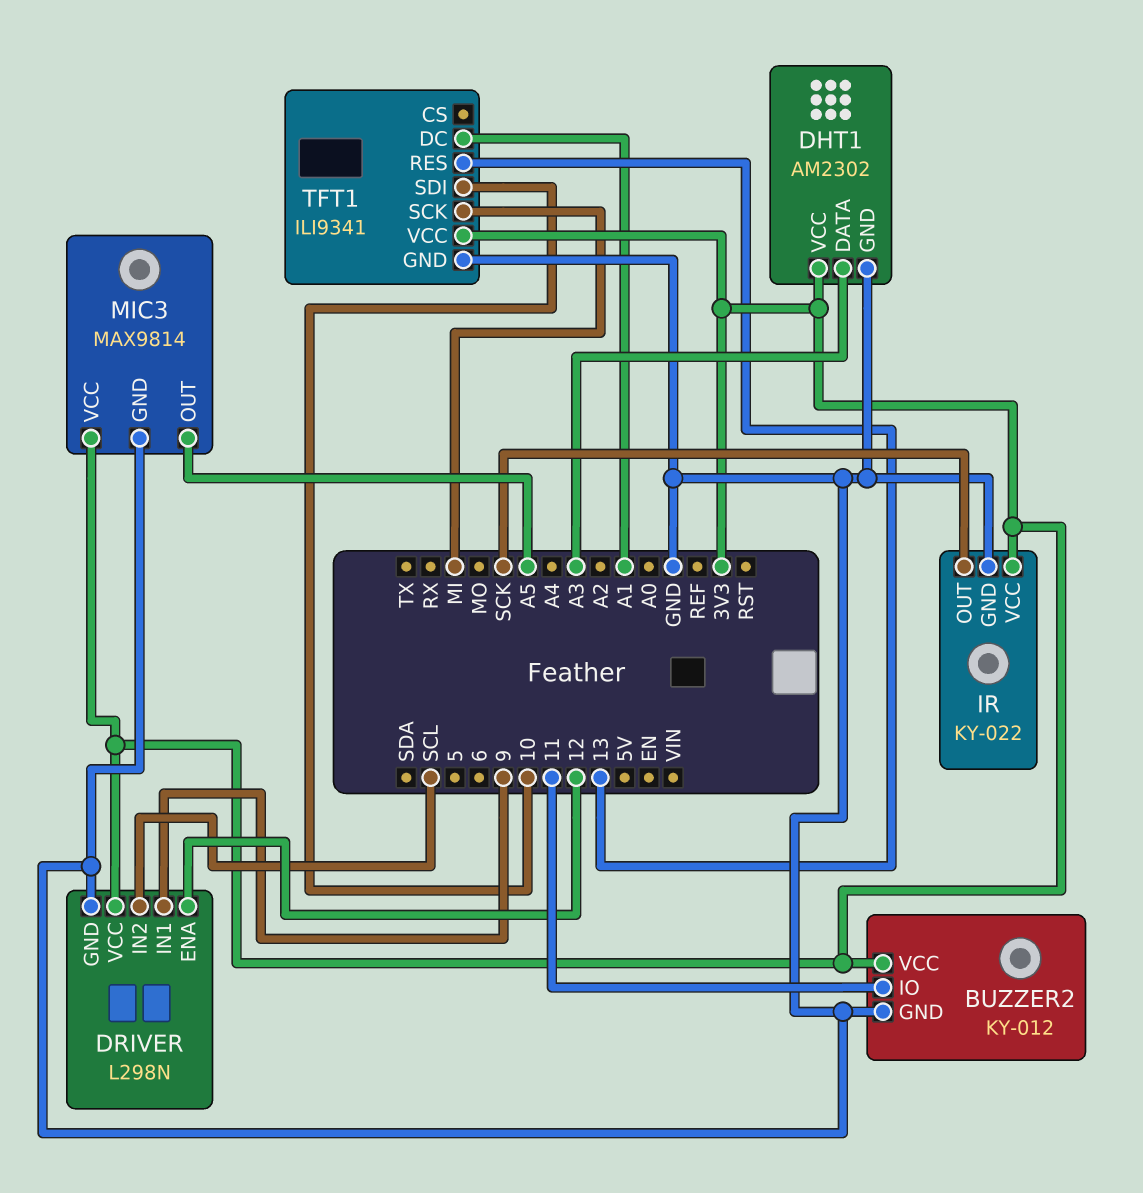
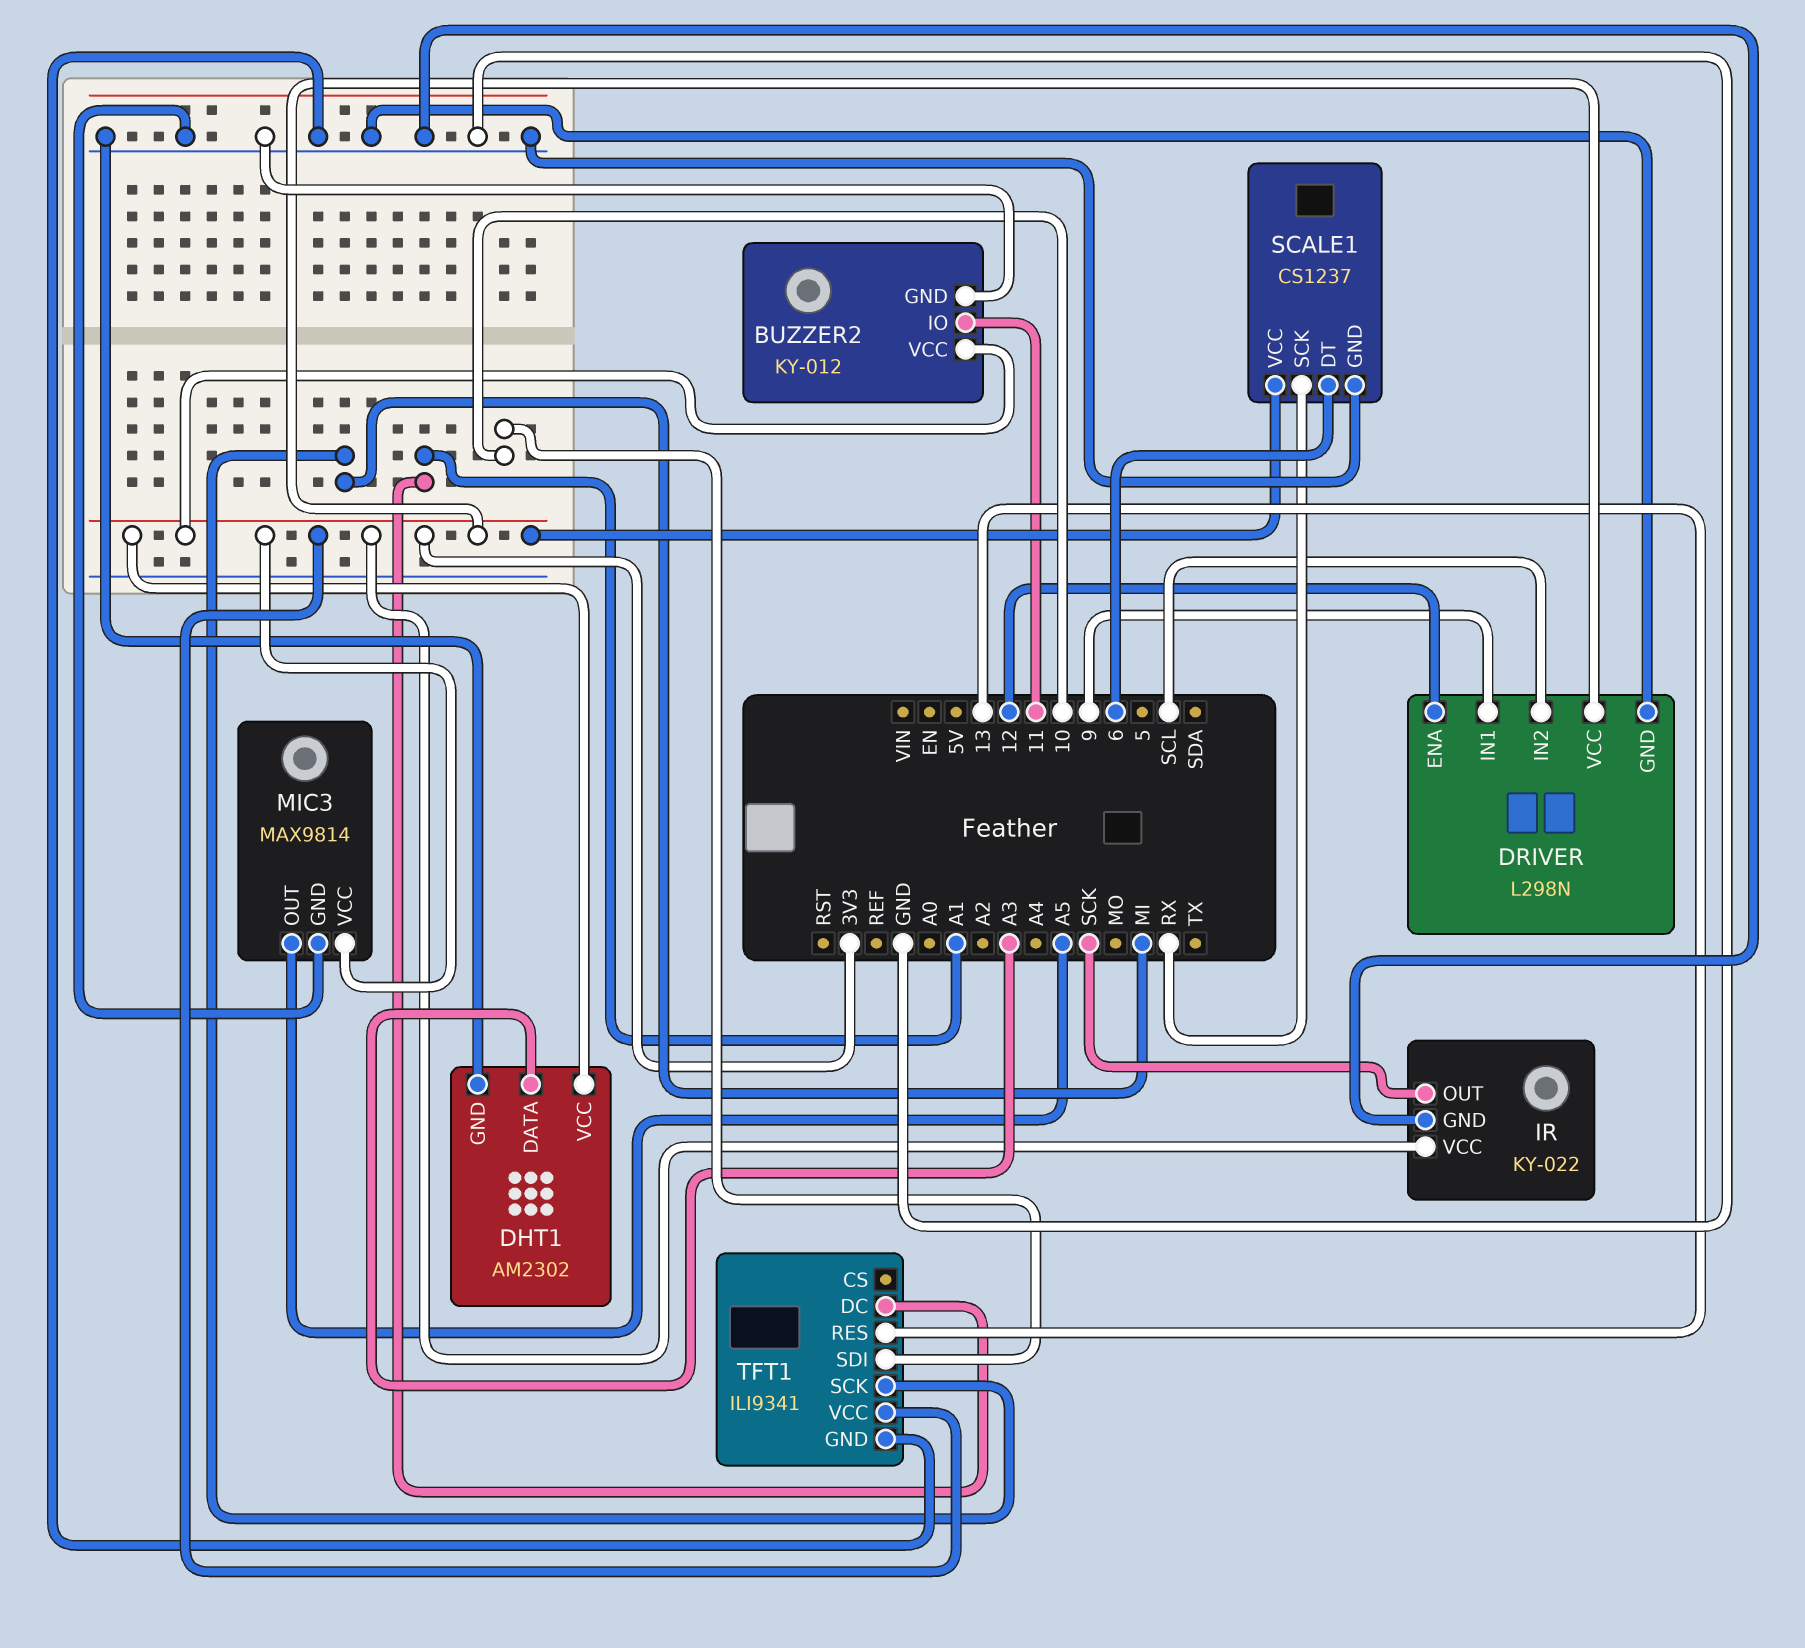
SCALE1: none -> CS1237
SCALE1 pin DT: none -> 6
SCALE1 pin GND: none -> GND
SCALE1 pin SCK: none -> RX
SCALE1 pin VCC: none -> 3V3

